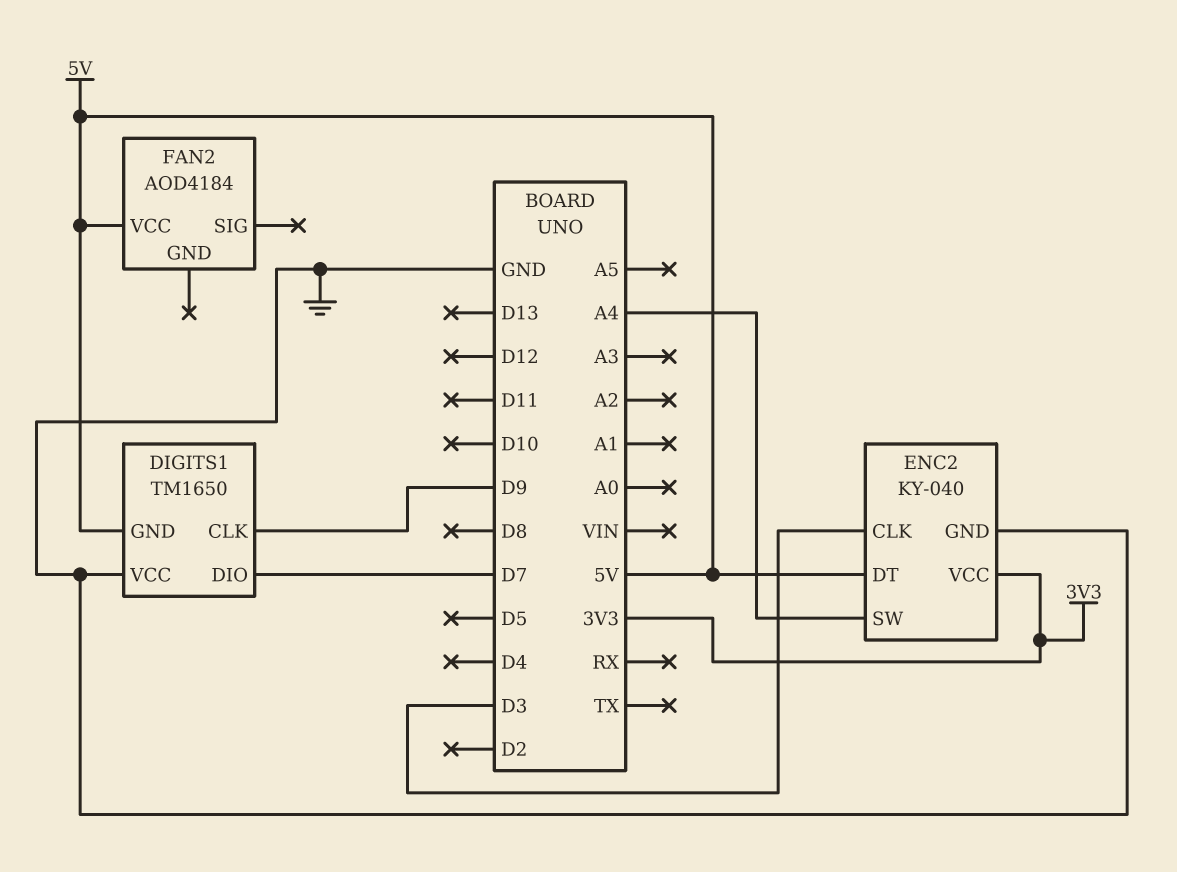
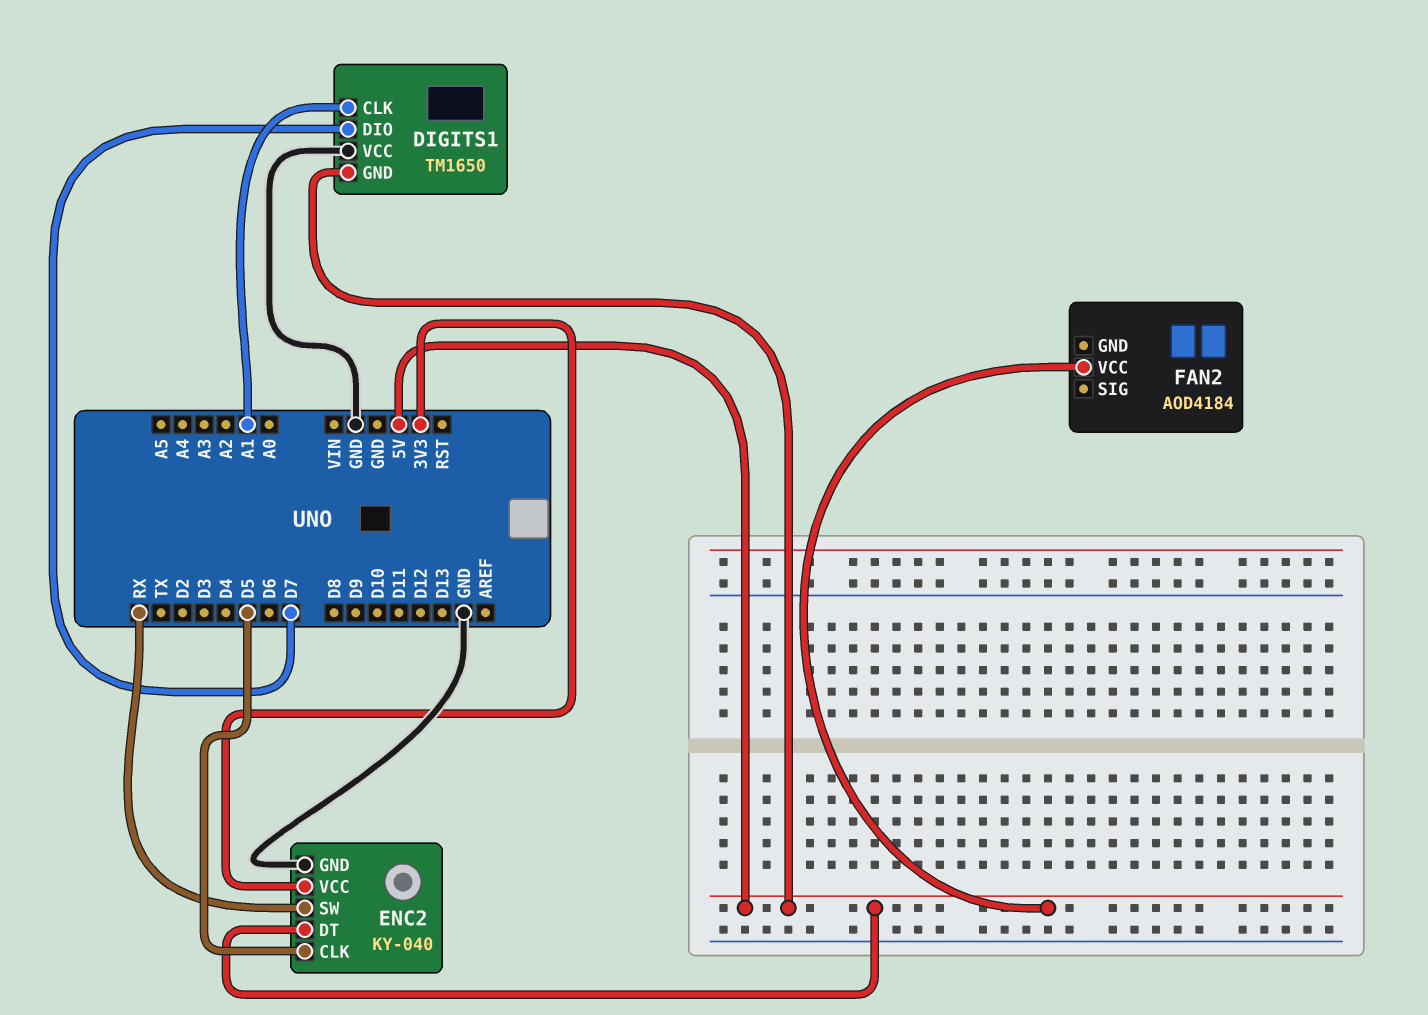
DIGITS1 pin CLK: D9 -> A1
ENC2 pin CLK: D3 -> D5
ENC2 pin SW: A4 -> RX

